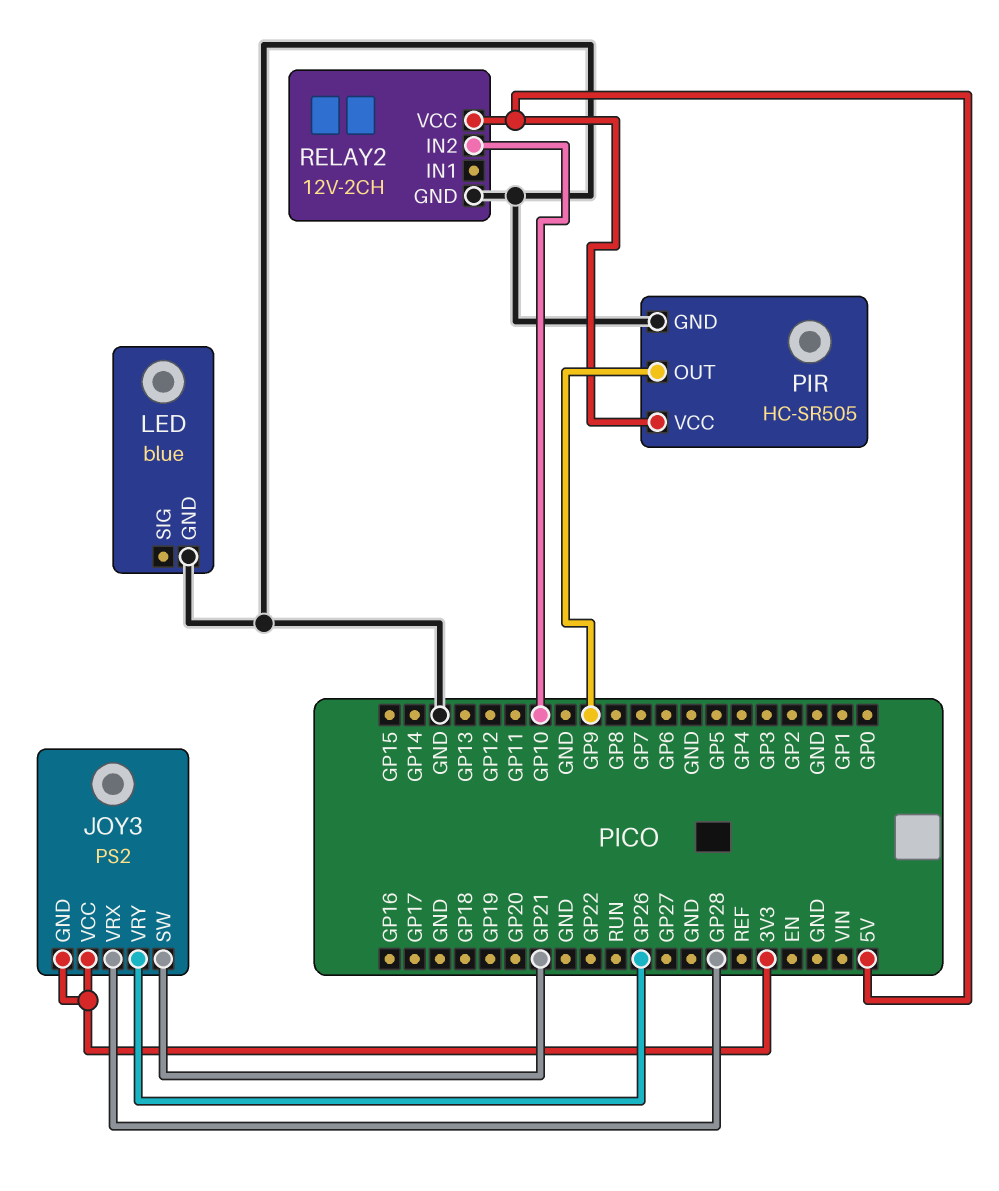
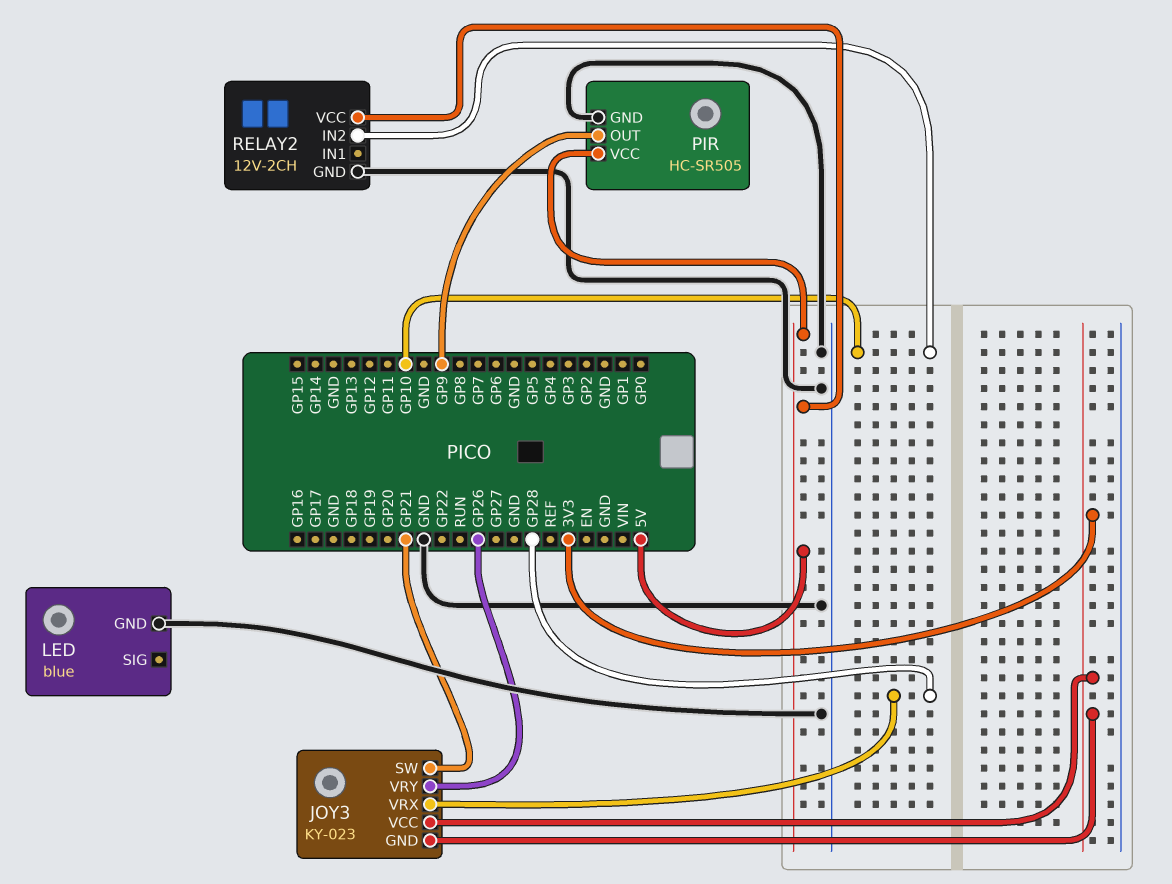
JOY3: PS2 -> KY-023

